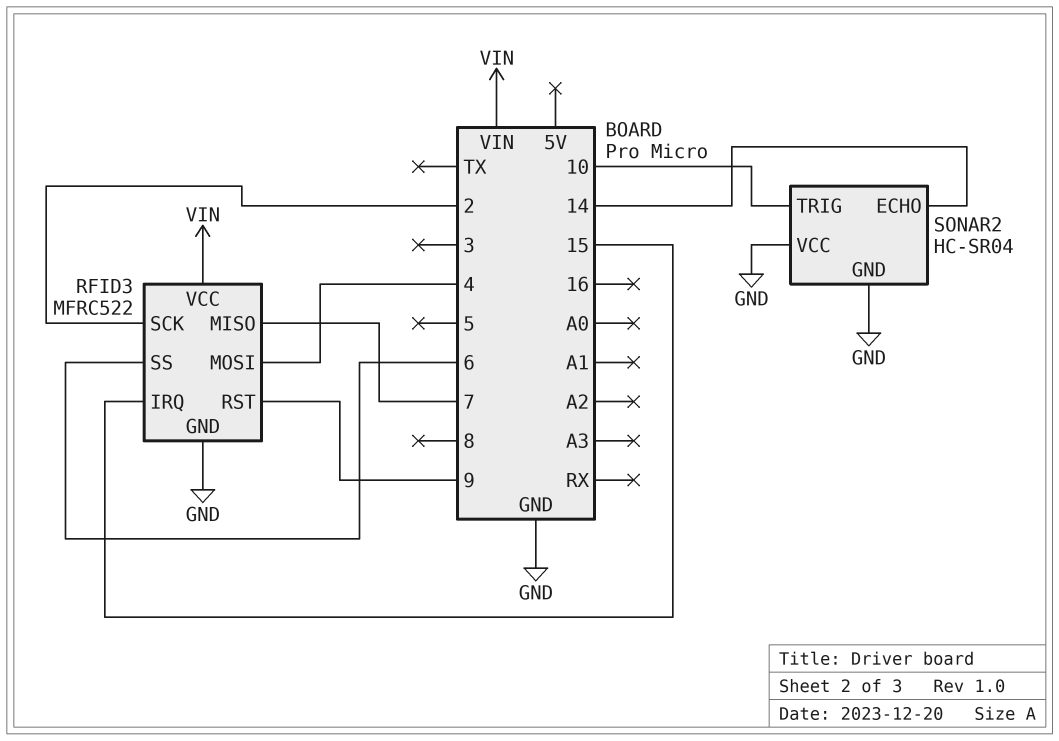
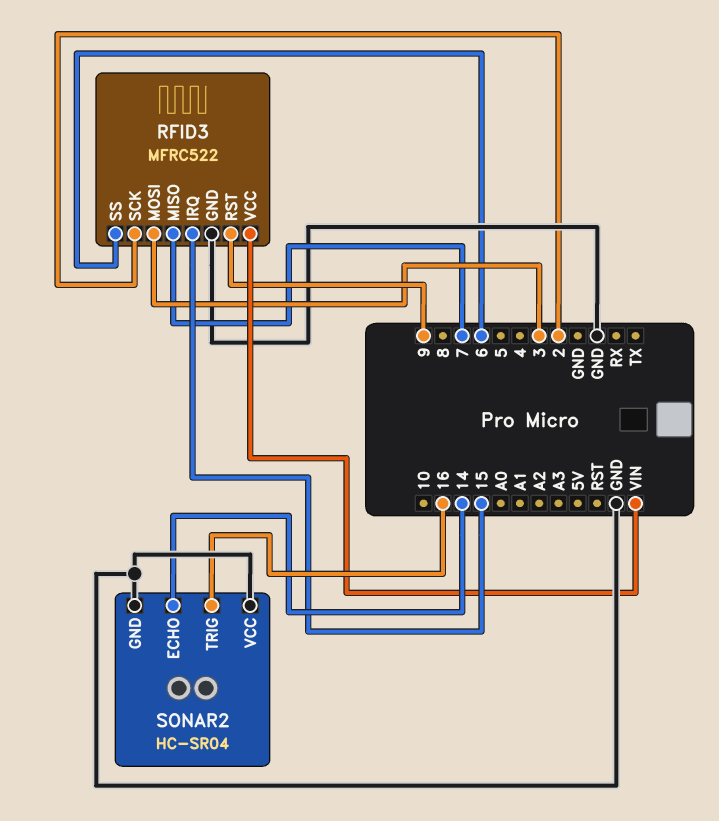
RFID3 pin MOSI: 4 -> 3
SONAR2 pin TRIG: 10 -> 16

